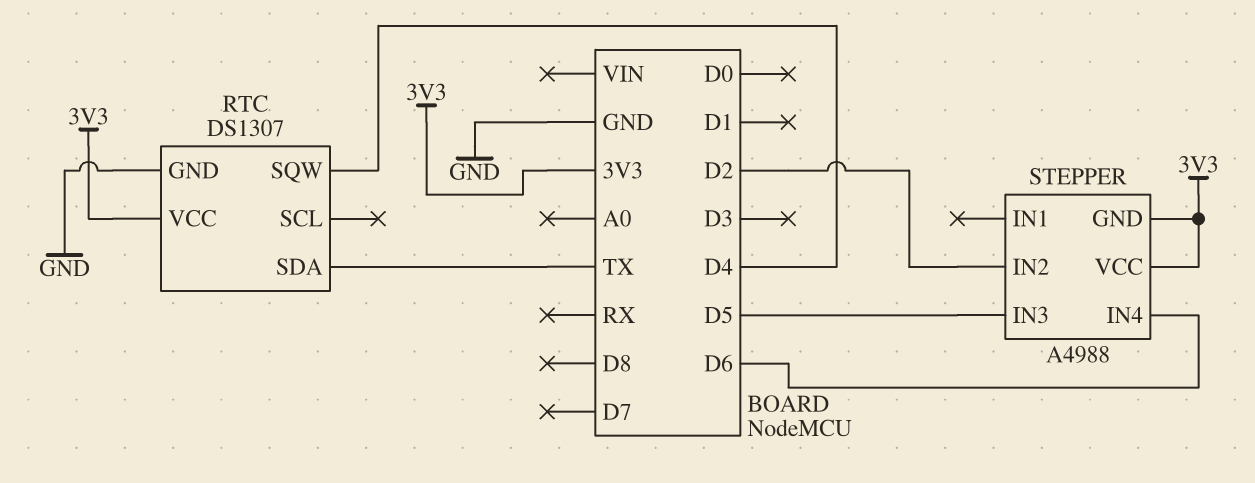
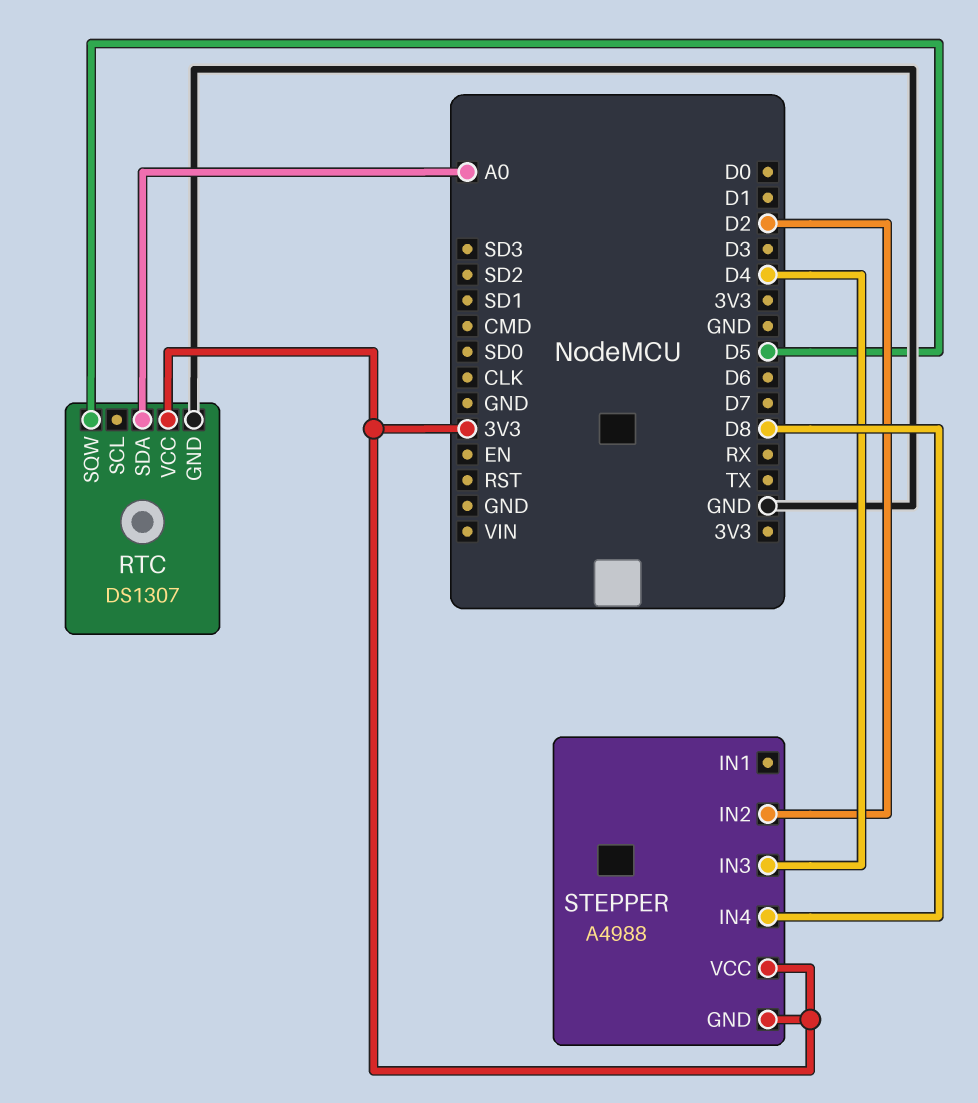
RTC pin SDA: TX -> A0
RTC pin SQW: D4 -> D5
STEPPER pin IN3: D5 -> D4
STEPPER pin IN4: D6 -> D8

